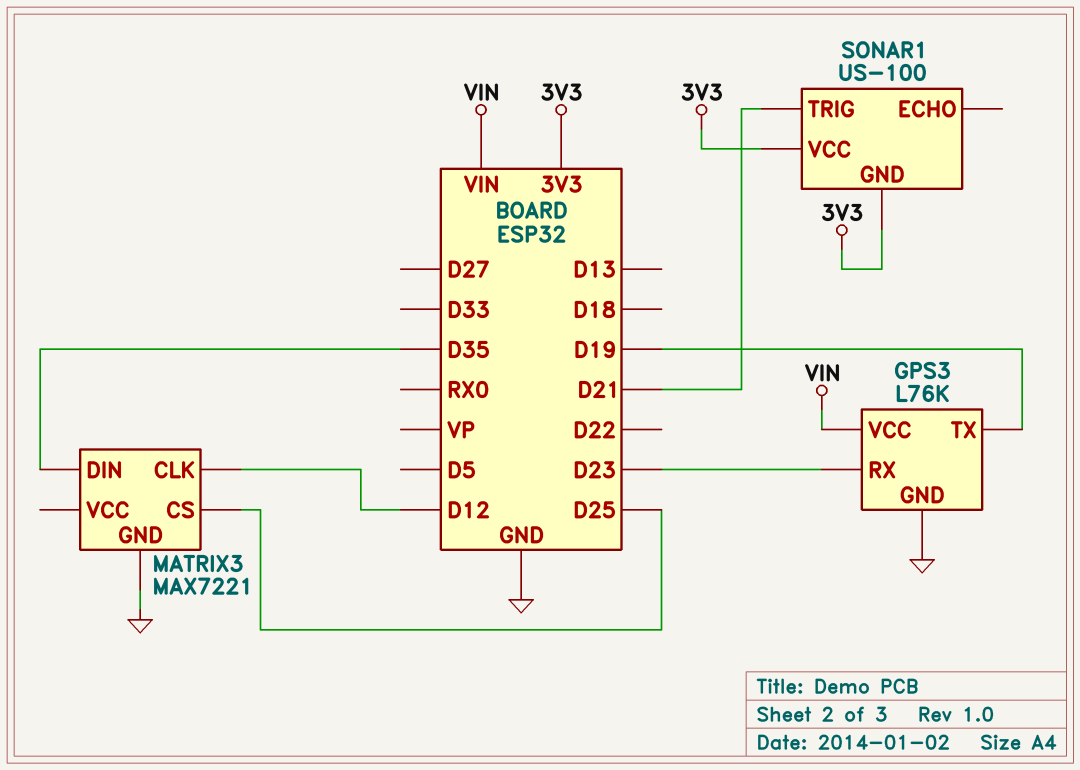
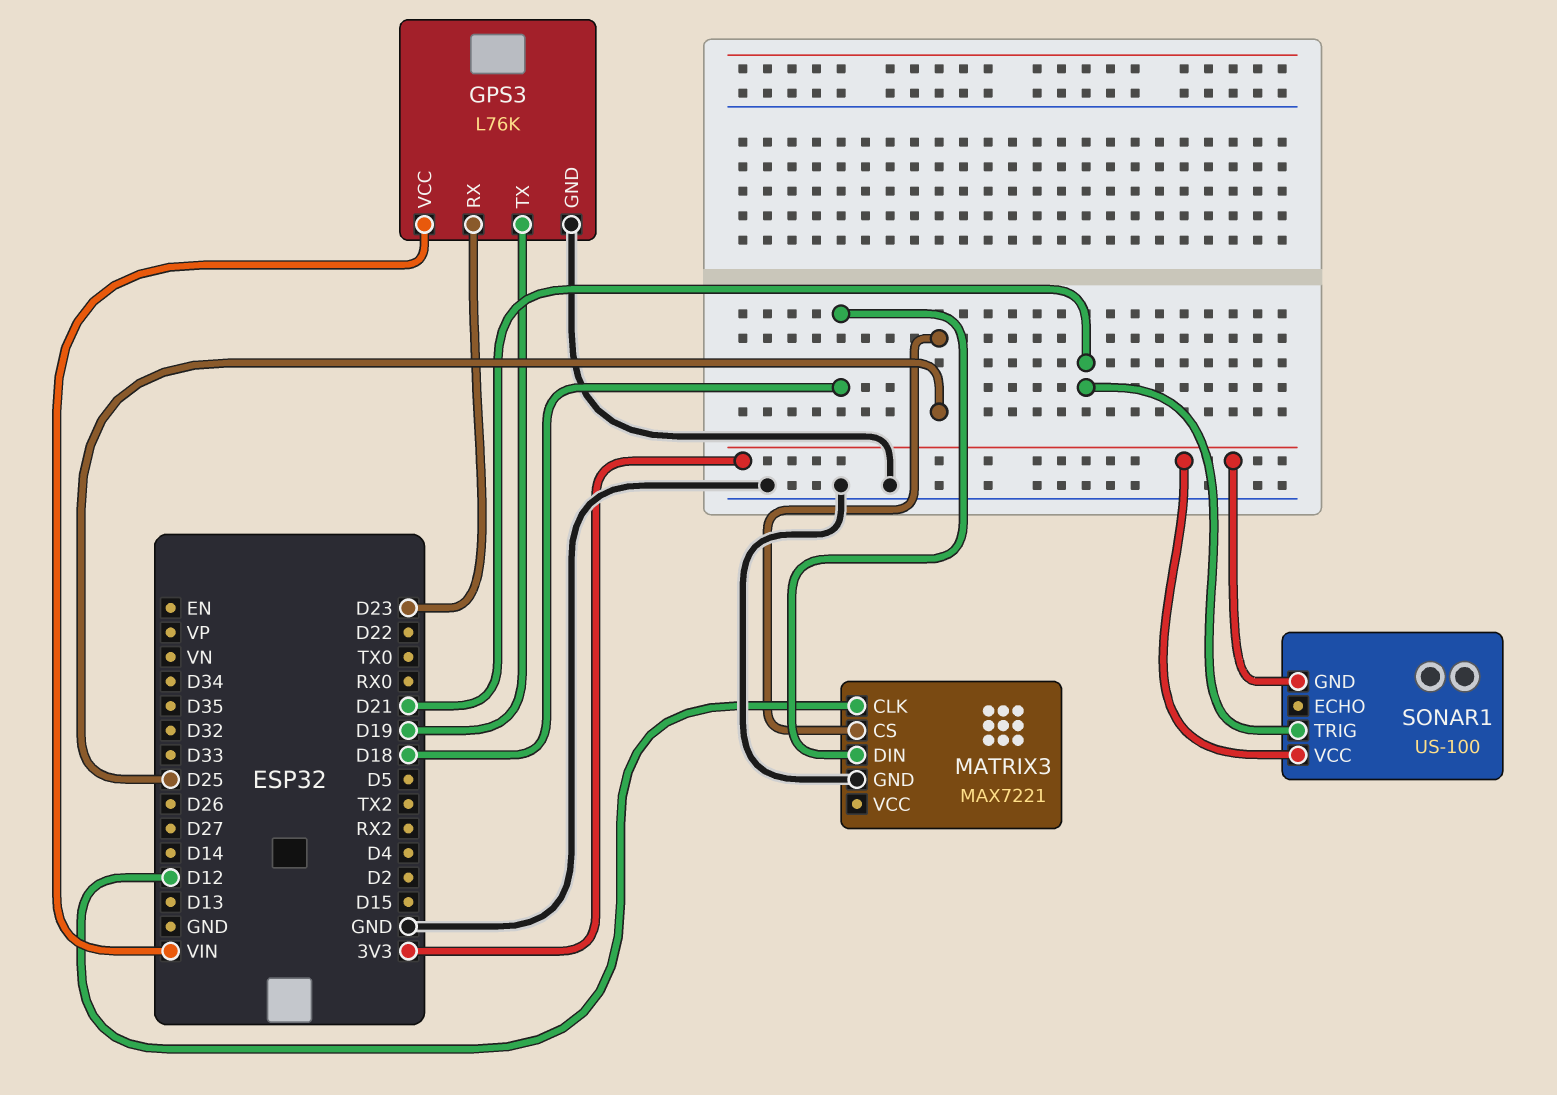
MATRIX3 pin DIN: D35 -> D18

